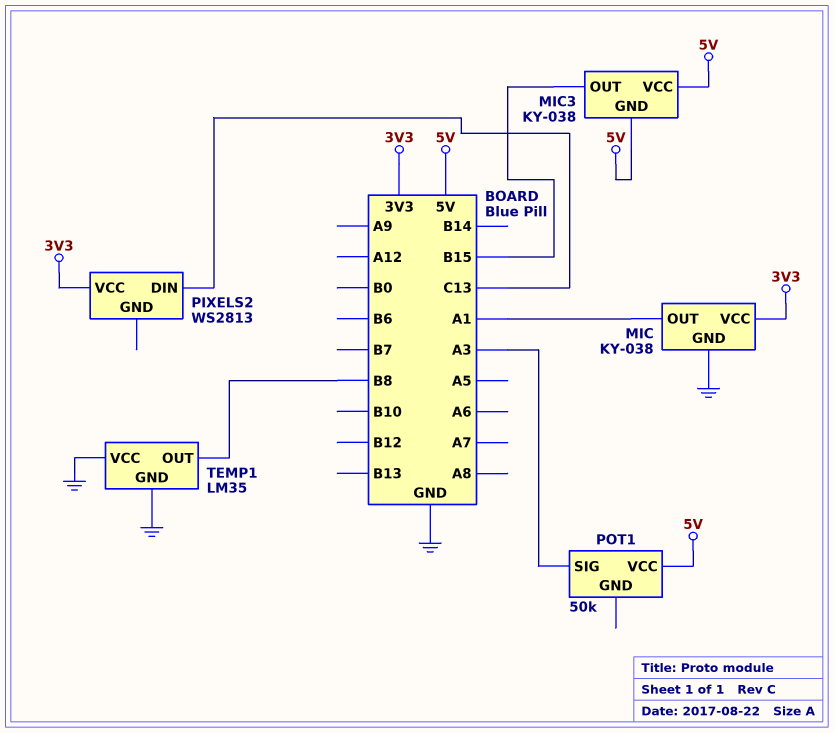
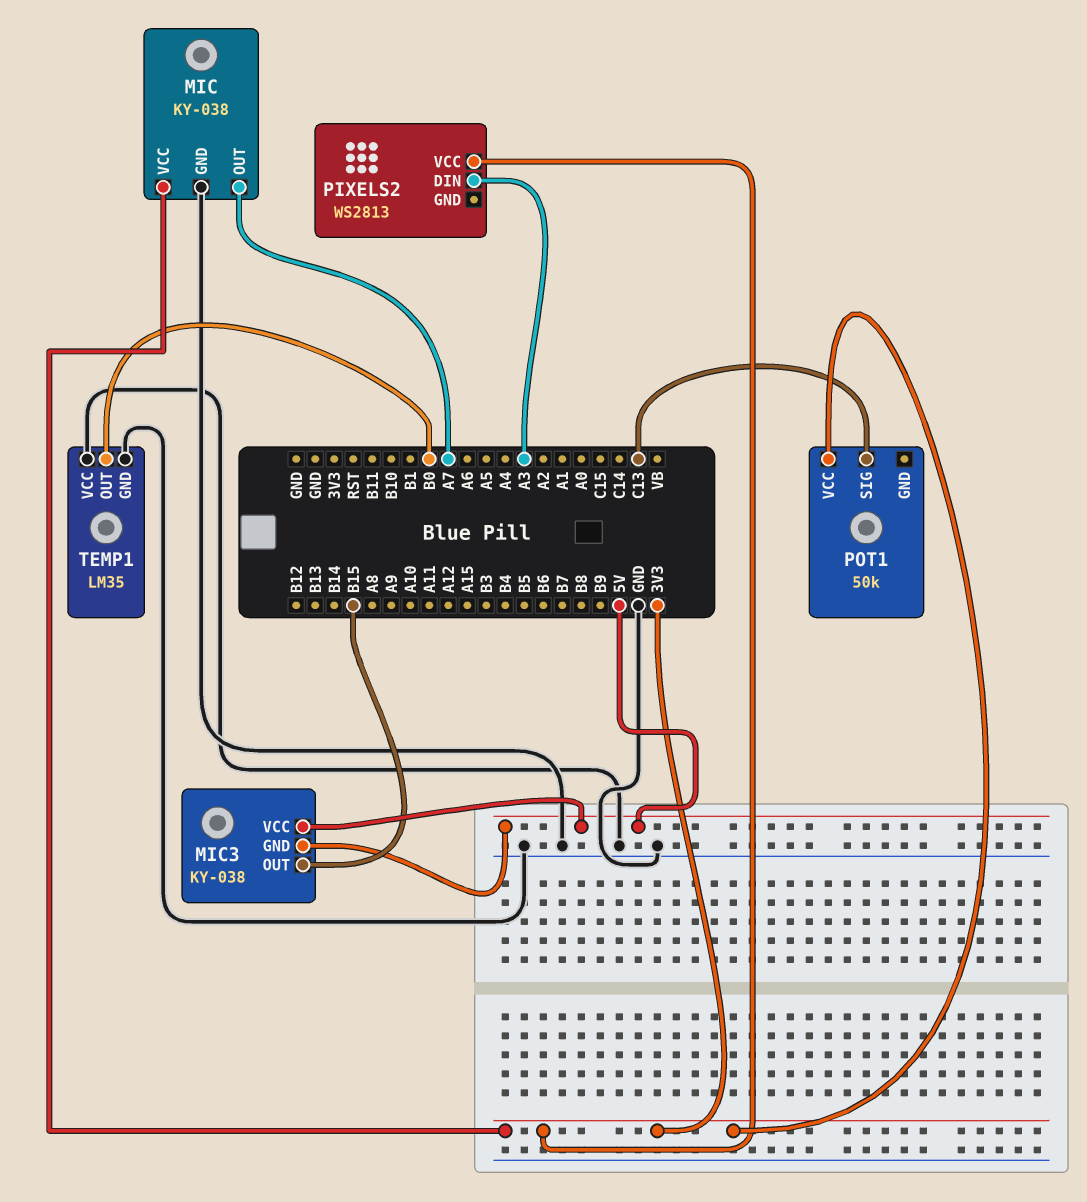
MIC pin OUT: A1 -> A7
PIXELS2 pin DIN: C13 -> A3
POT1 pin SIG: A3 -> C13
POT1 pin VCC: 5V -> 3V3
TEMP1 pin OUT: B8 -> B0

